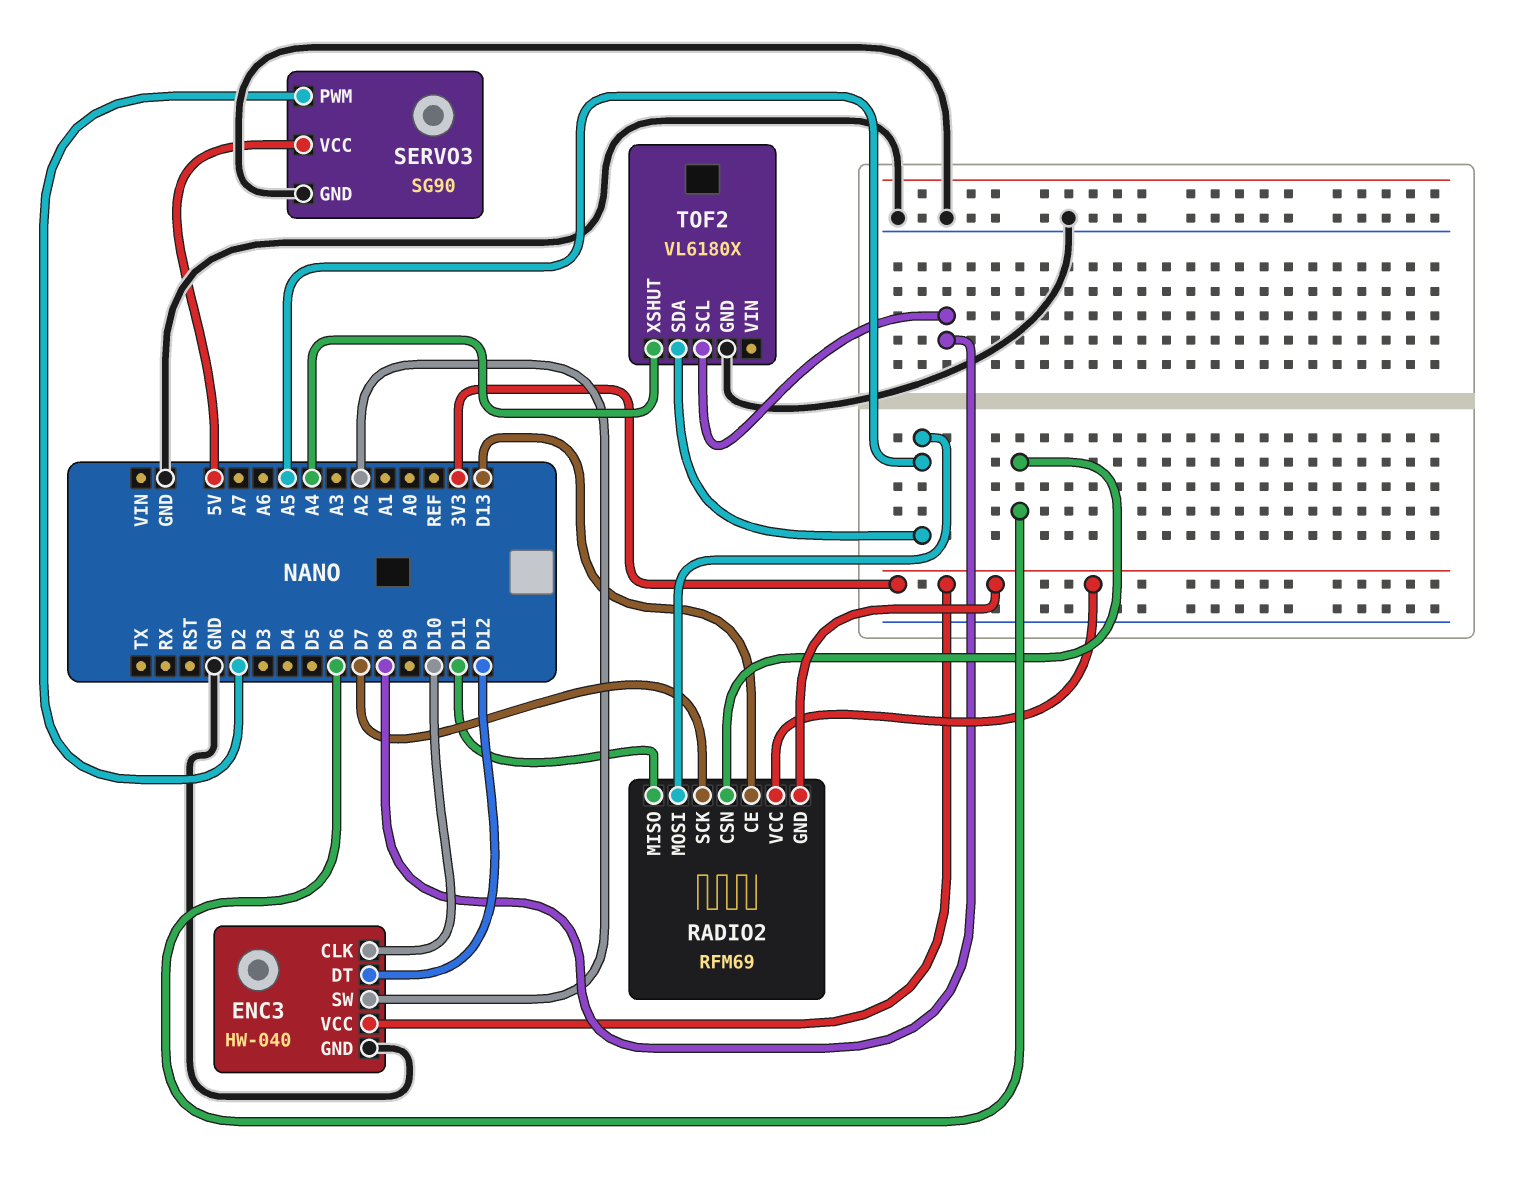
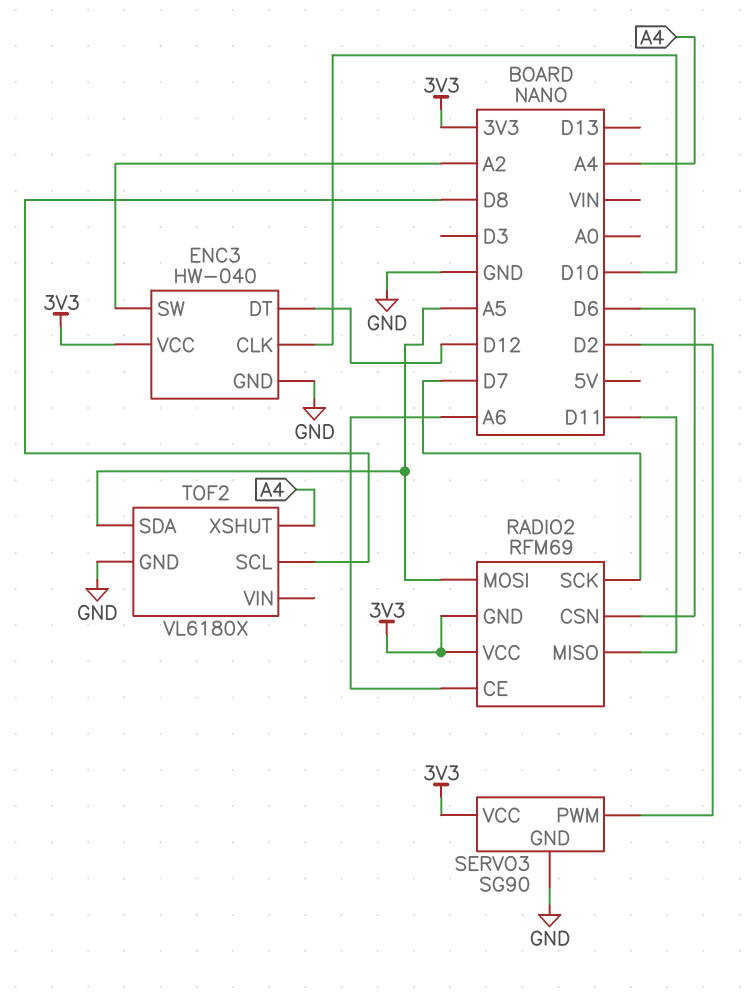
RADIO2 pin CE: D13 -> A6
SERVO3 pin VCC: 5V -> 3V3

